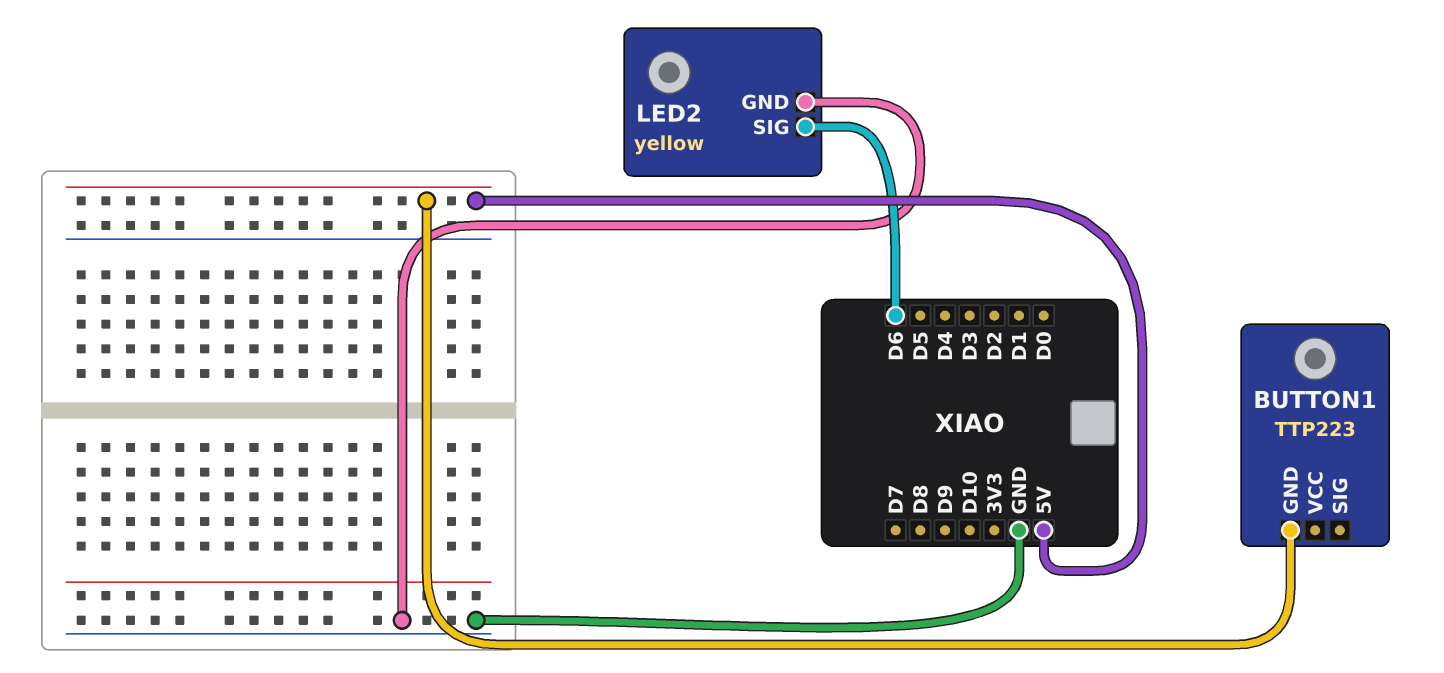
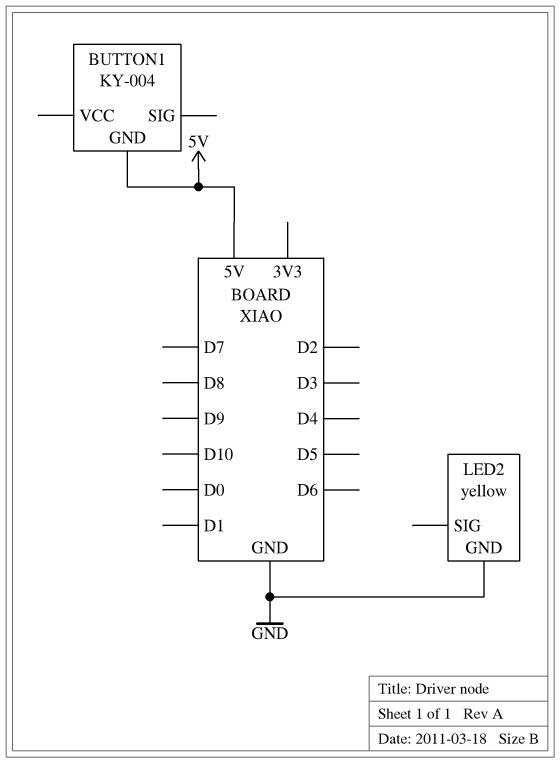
BUTTON1: TTP223 -> KY-004
LED2 pin SIG: D6 -> none

